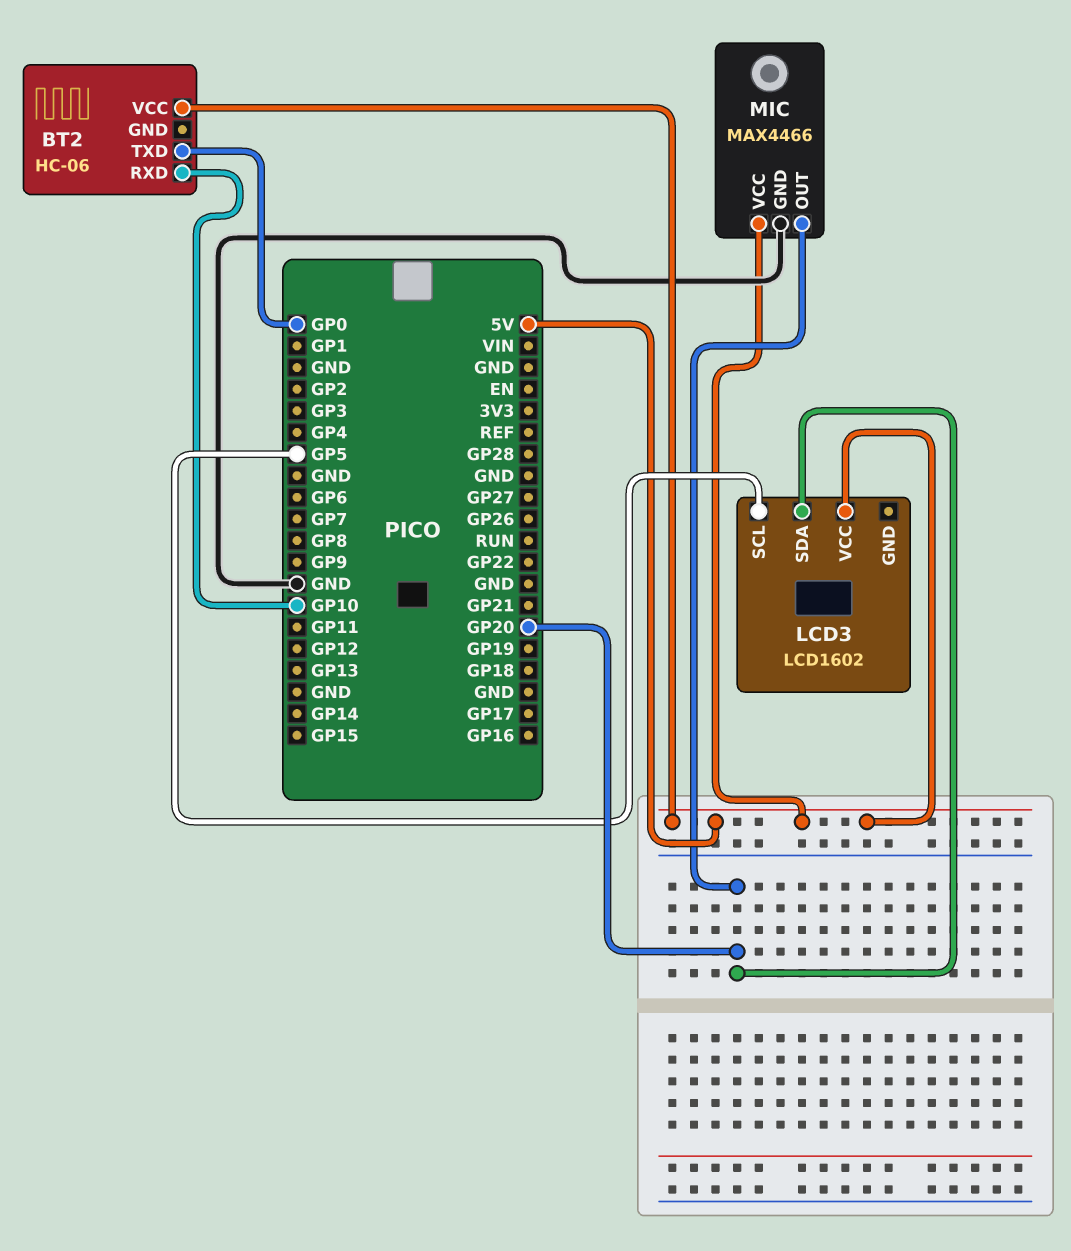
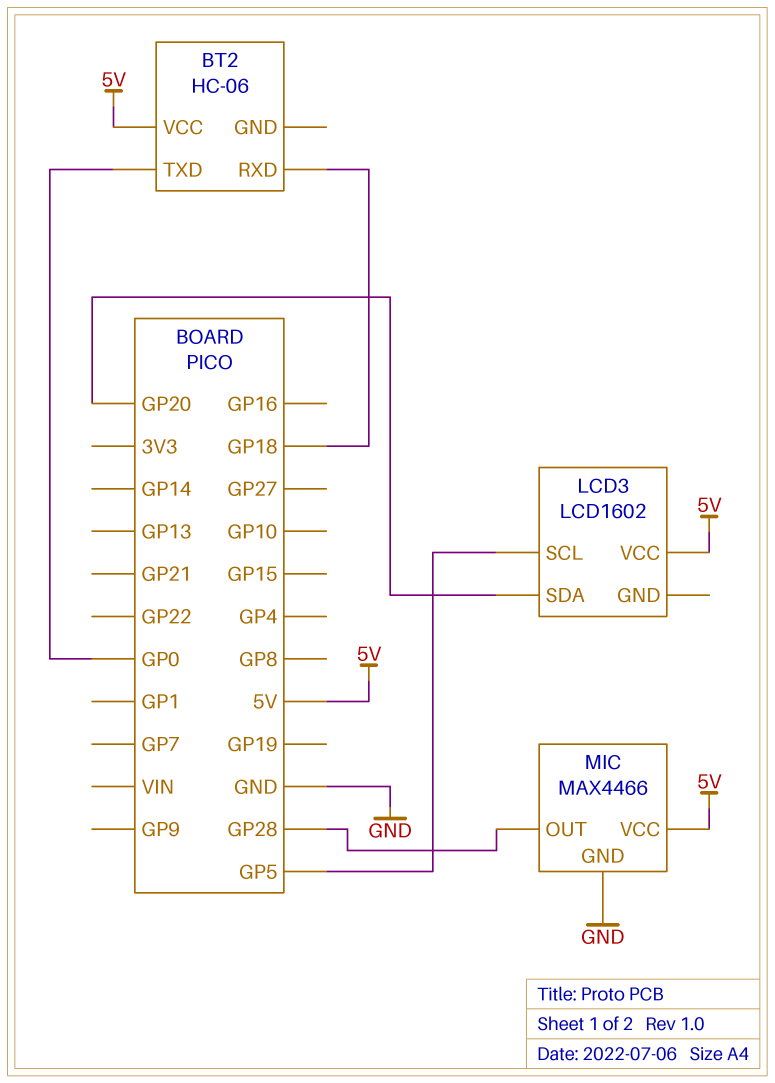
BT2 pin RXD: GP10 -> GP18
MIC pin OUT: GP20 -> GP28

